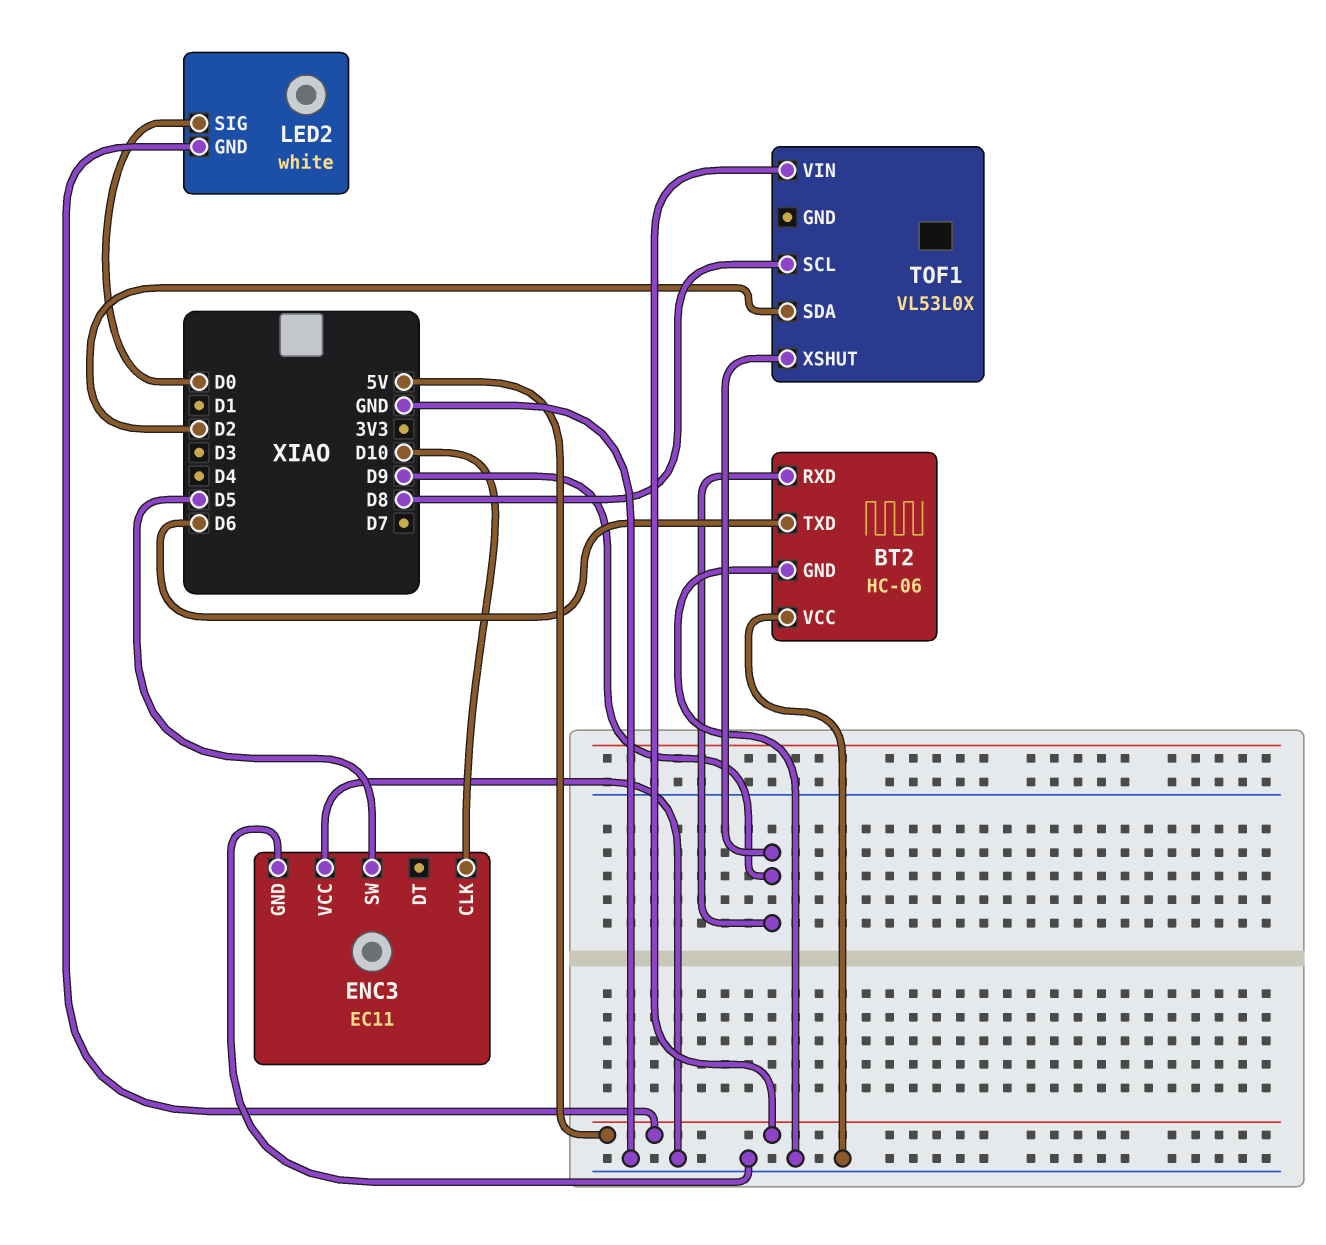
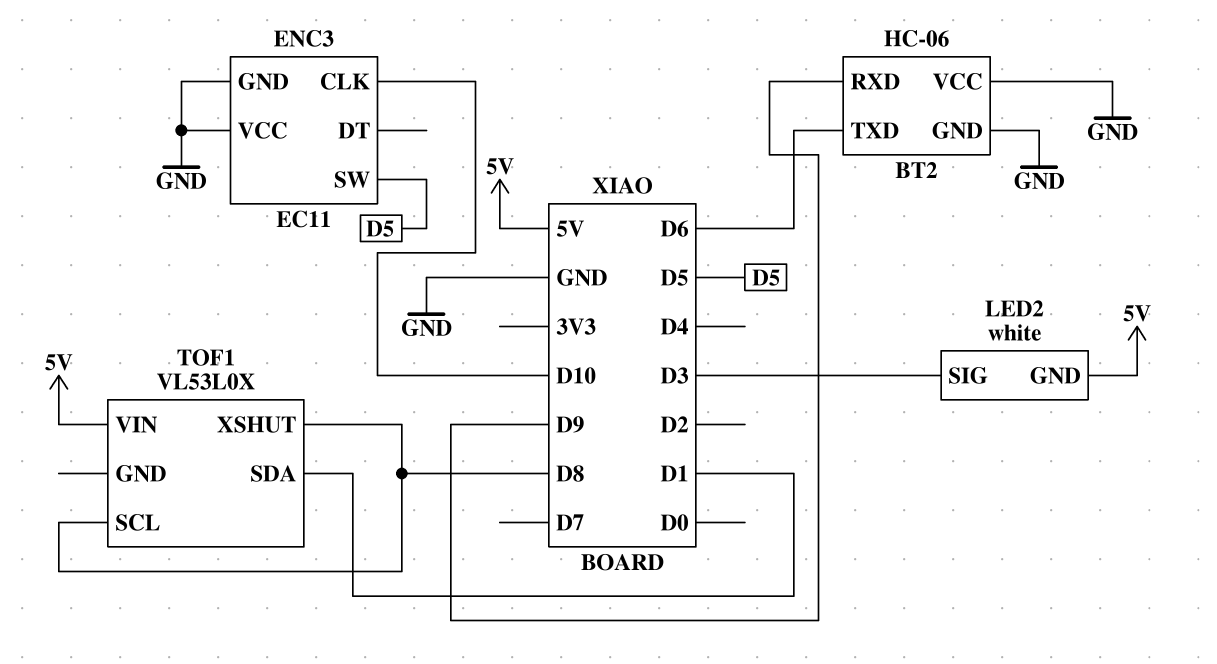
LED2 pin SIG: D0 -> D3
TOF1 pin SDA: D2 -> D1
TOF1 pin XSHUT: D9 -> D8

